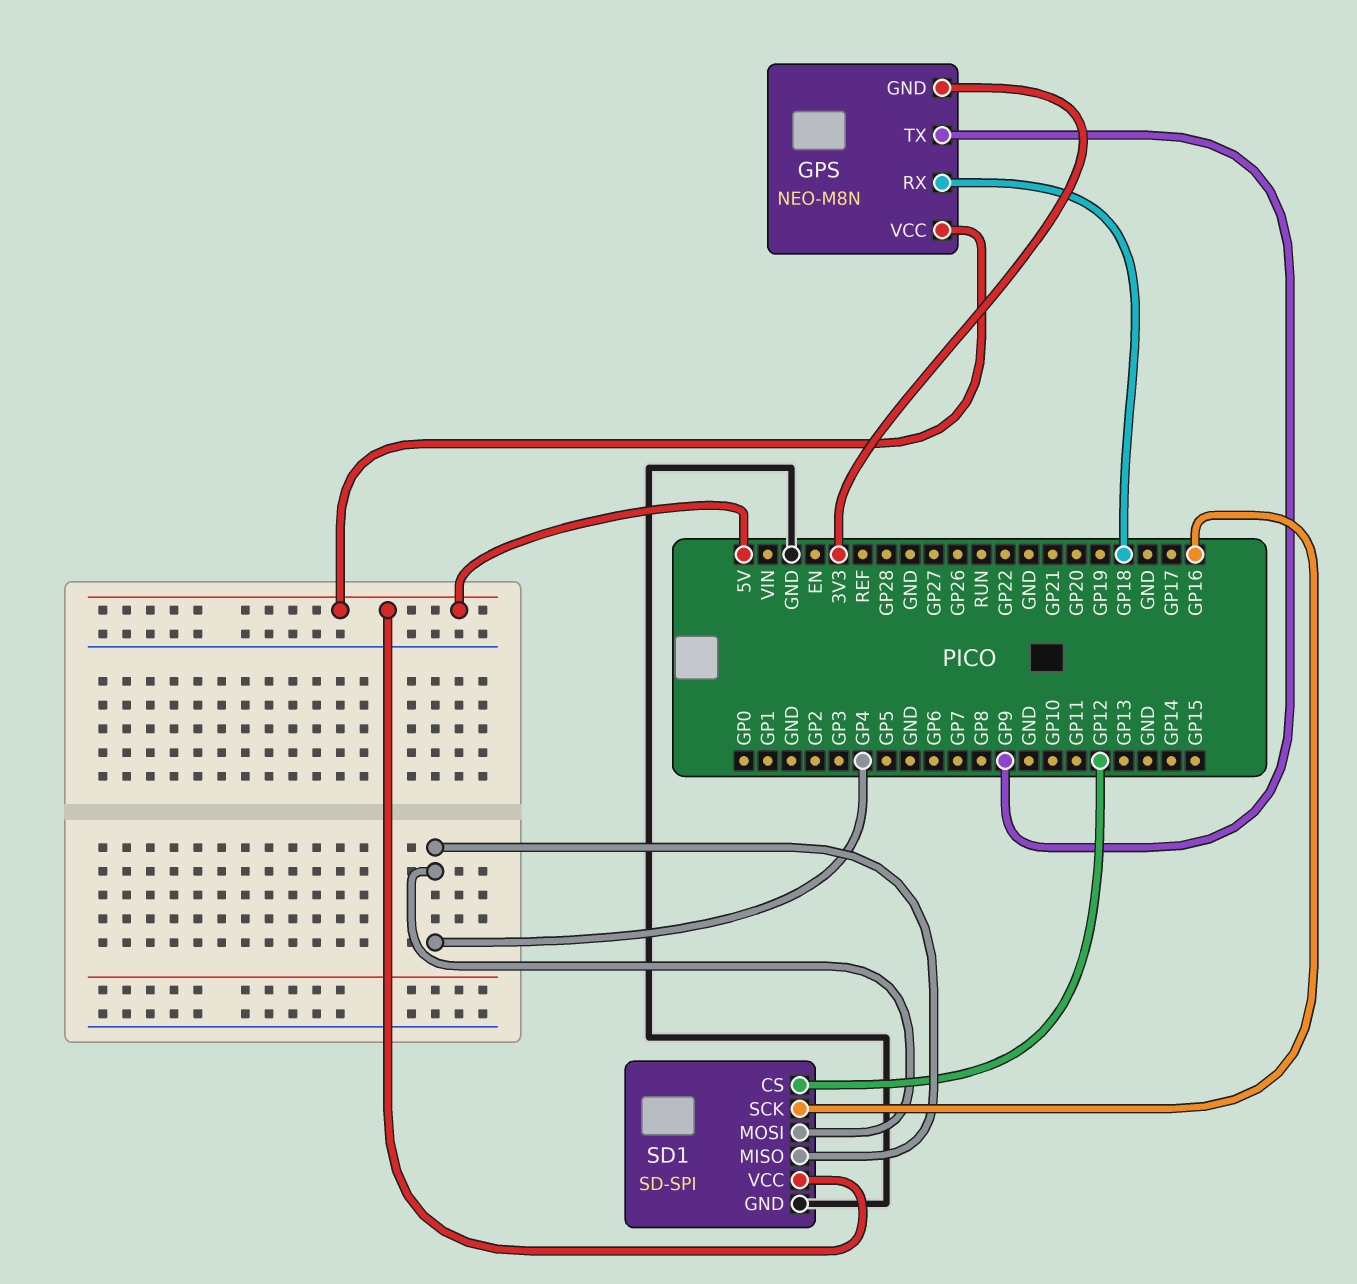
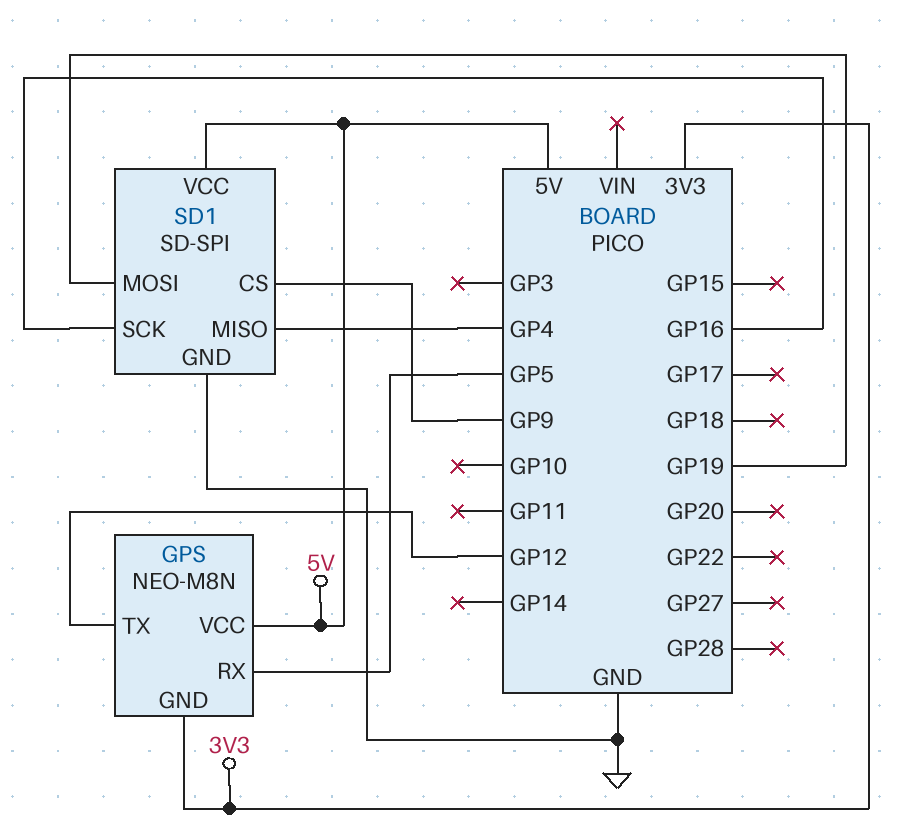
GPS pin RX: GP18 -> GP5
GPS pin TX: GP9 -> GP12
SD1 pin CS: GP12 -> GP9
SD1 pin MOSI: GP4 -> GP19

